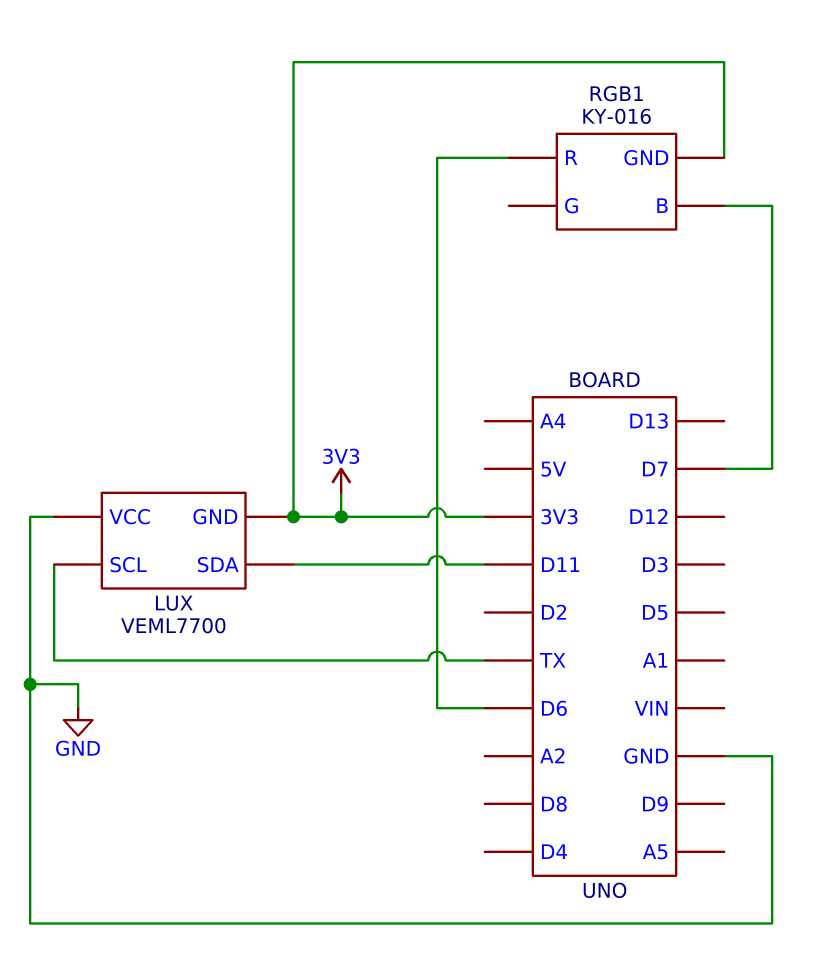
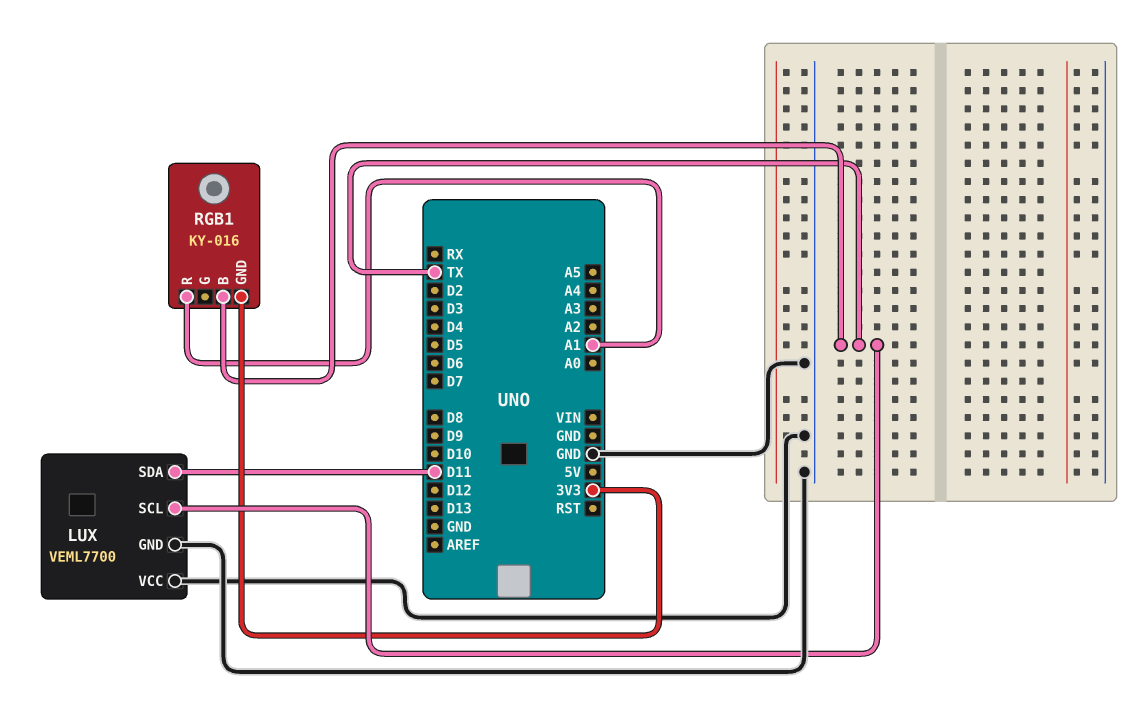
LUX pin GND: 3V3 -> GND
RGB1 pin B: D7 -> TX
RGB1 pin R: D6 -> A1

